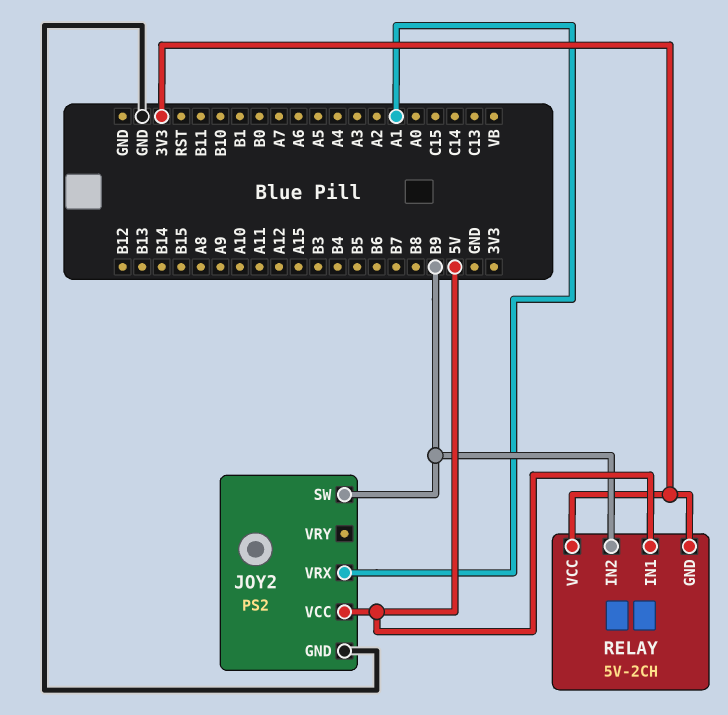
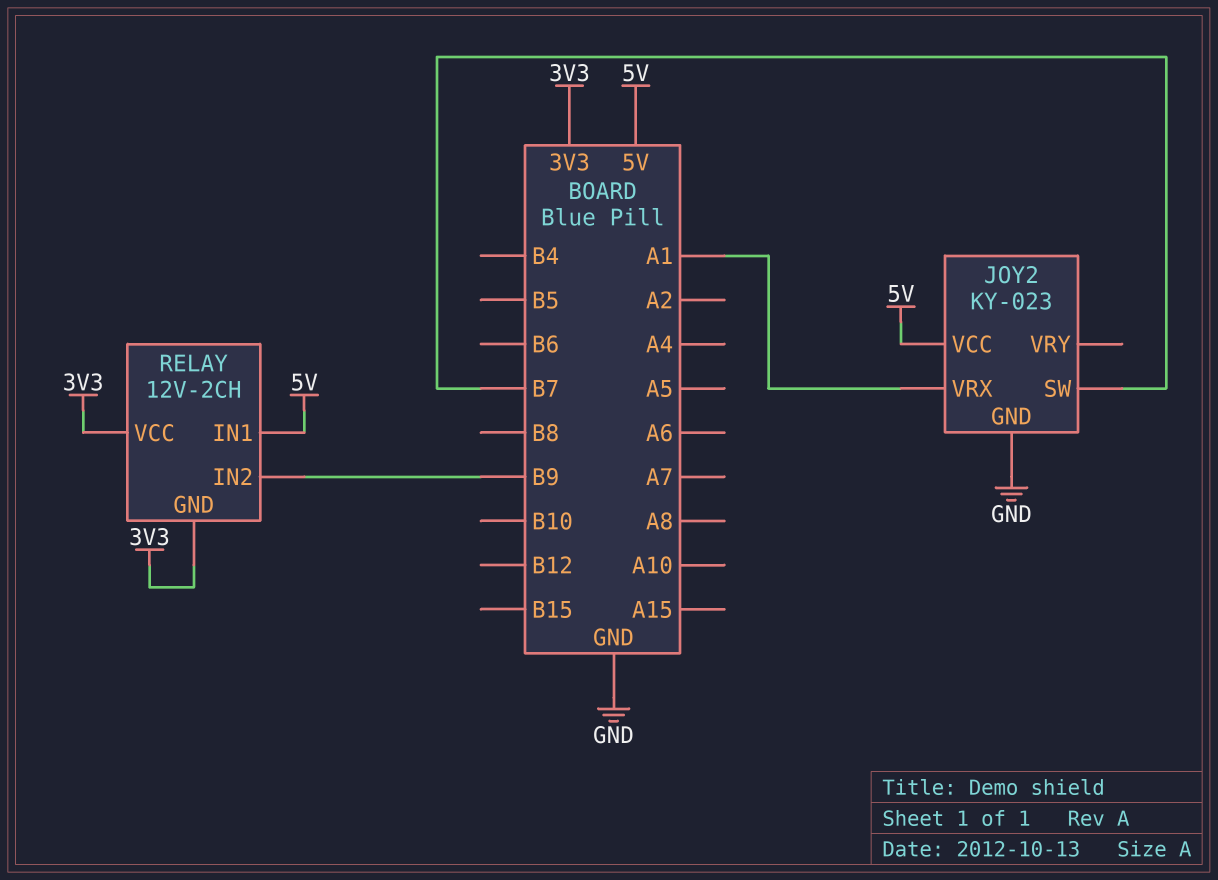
JOY2: PS2 -> KY-023
JOY2 pin SW: B9 -> B7
RELAY: 5V-2CH -> 12V-2CH

